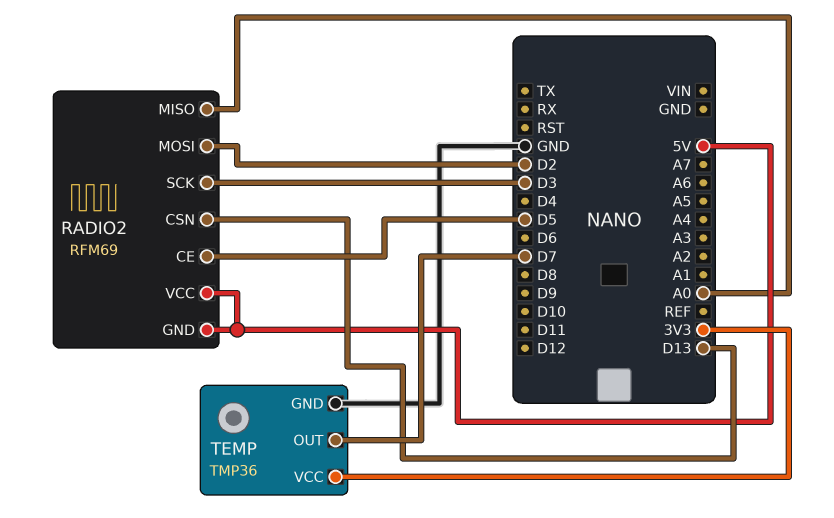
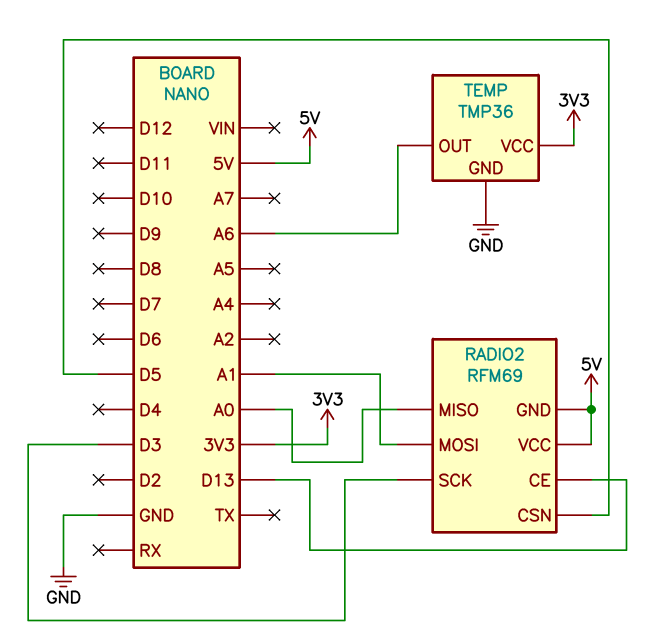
RADIO2 pin CE: D5 -> D13
RADIO2 pin CSN: D13 -> D5
RADIO2 pin MOSI: D2 -> A1
TEMP pin OUT: D7 -> A6

